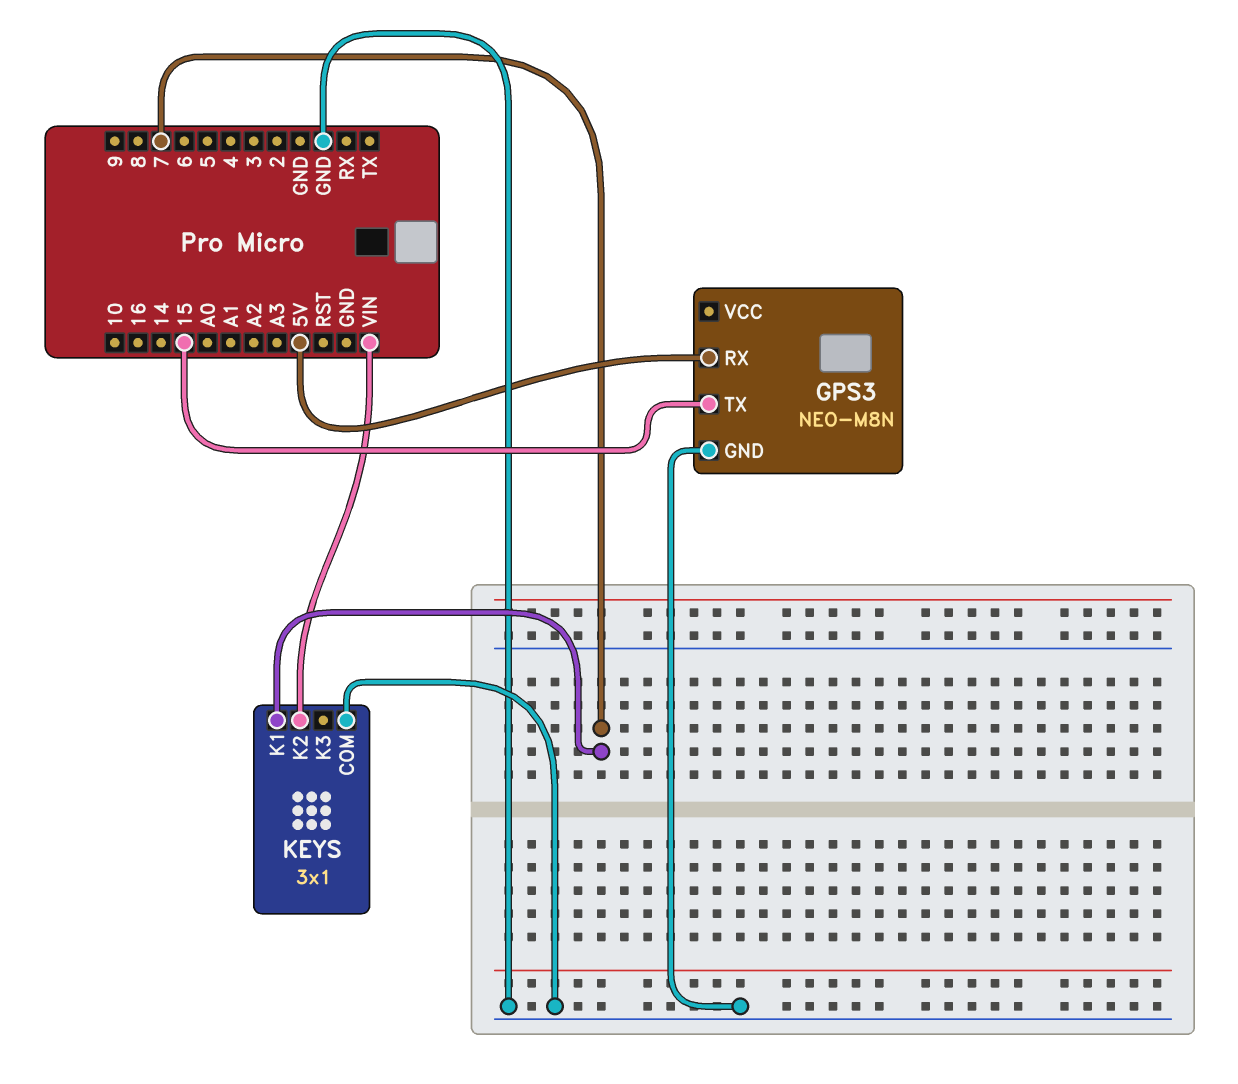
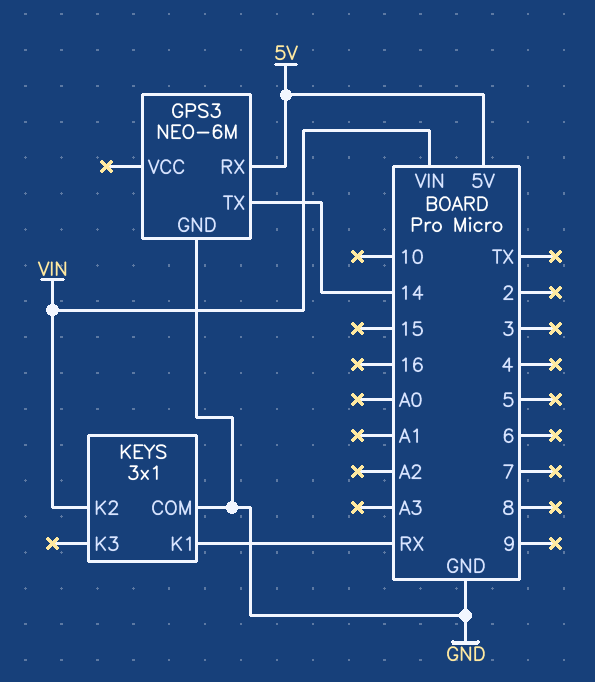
GPS3: NEO-M8N -> NEO-6M
GPS3 pin TX: 15 -> 14
KEYS pin K1: 7 -> RX

